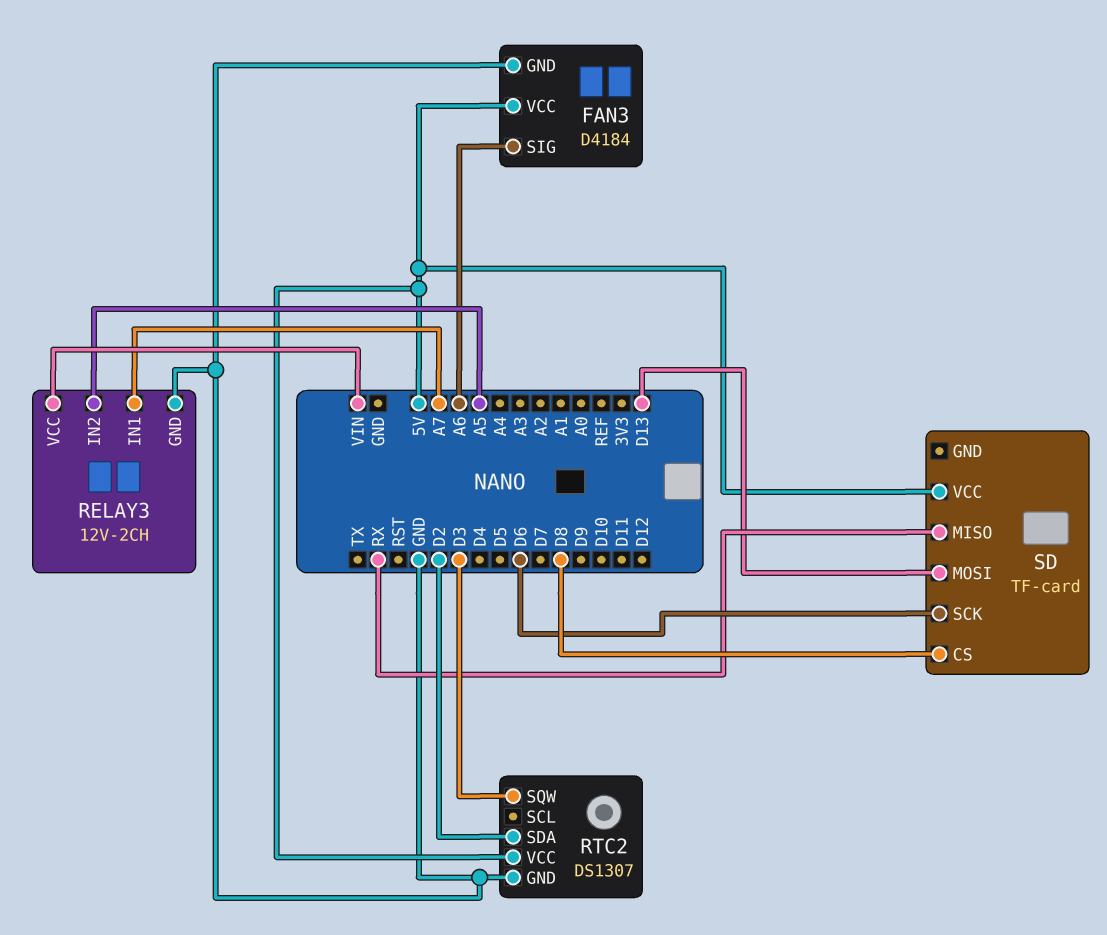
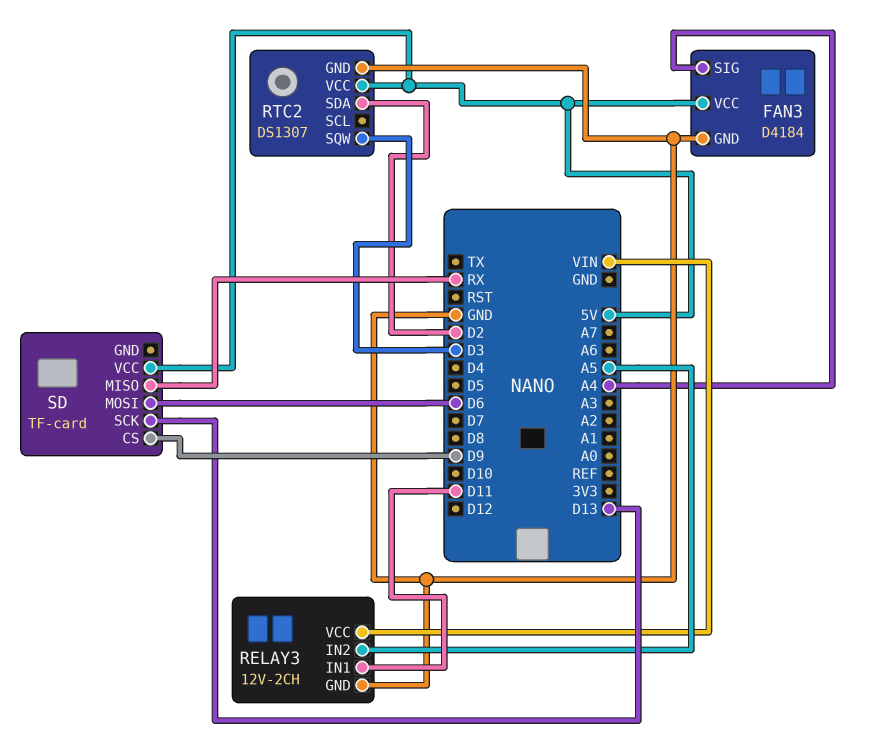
FAN3 pin SIG: A6 -> A4
RELAY3 pin IN1: A7 -> D11
SD pin CS: D8 -> D9
SD pin MOSI: D13 -> D6
SD pin SCK: D6 -> D13

